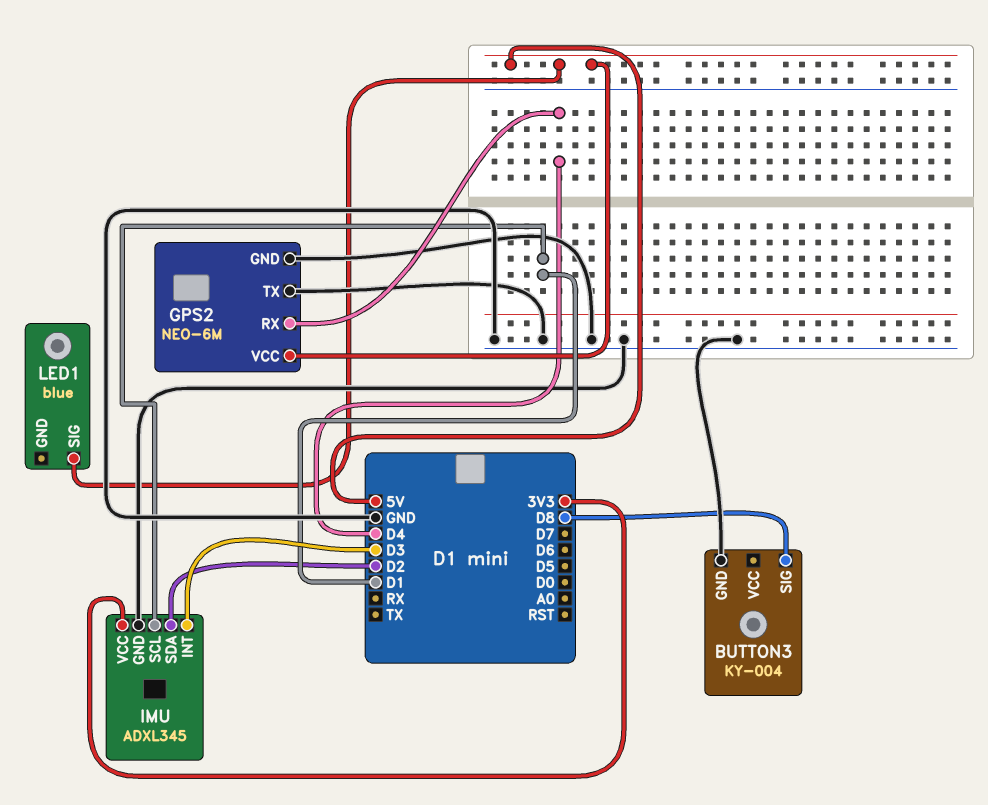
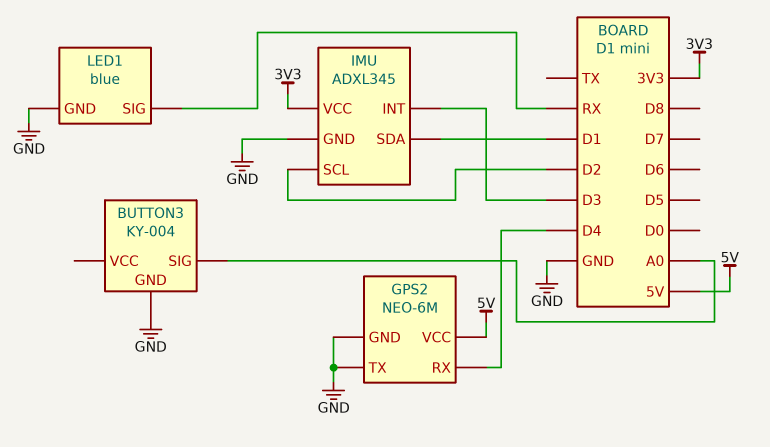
BUTTON3 pin SIG: D8 -> A0
IMU pin SCL: D1 -> D2
IMU pin SDA: D2 -> D1
LED1 pin GND: none -> GND
LED1 pin SIG: 5V -> RX

